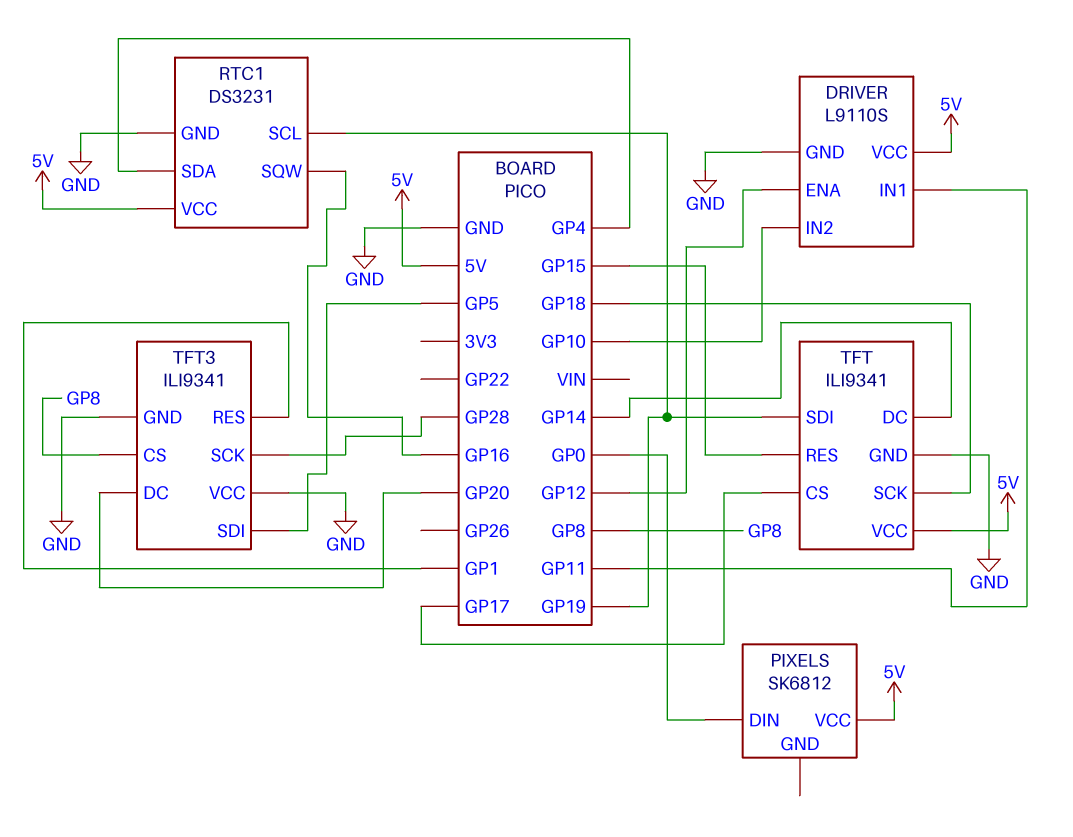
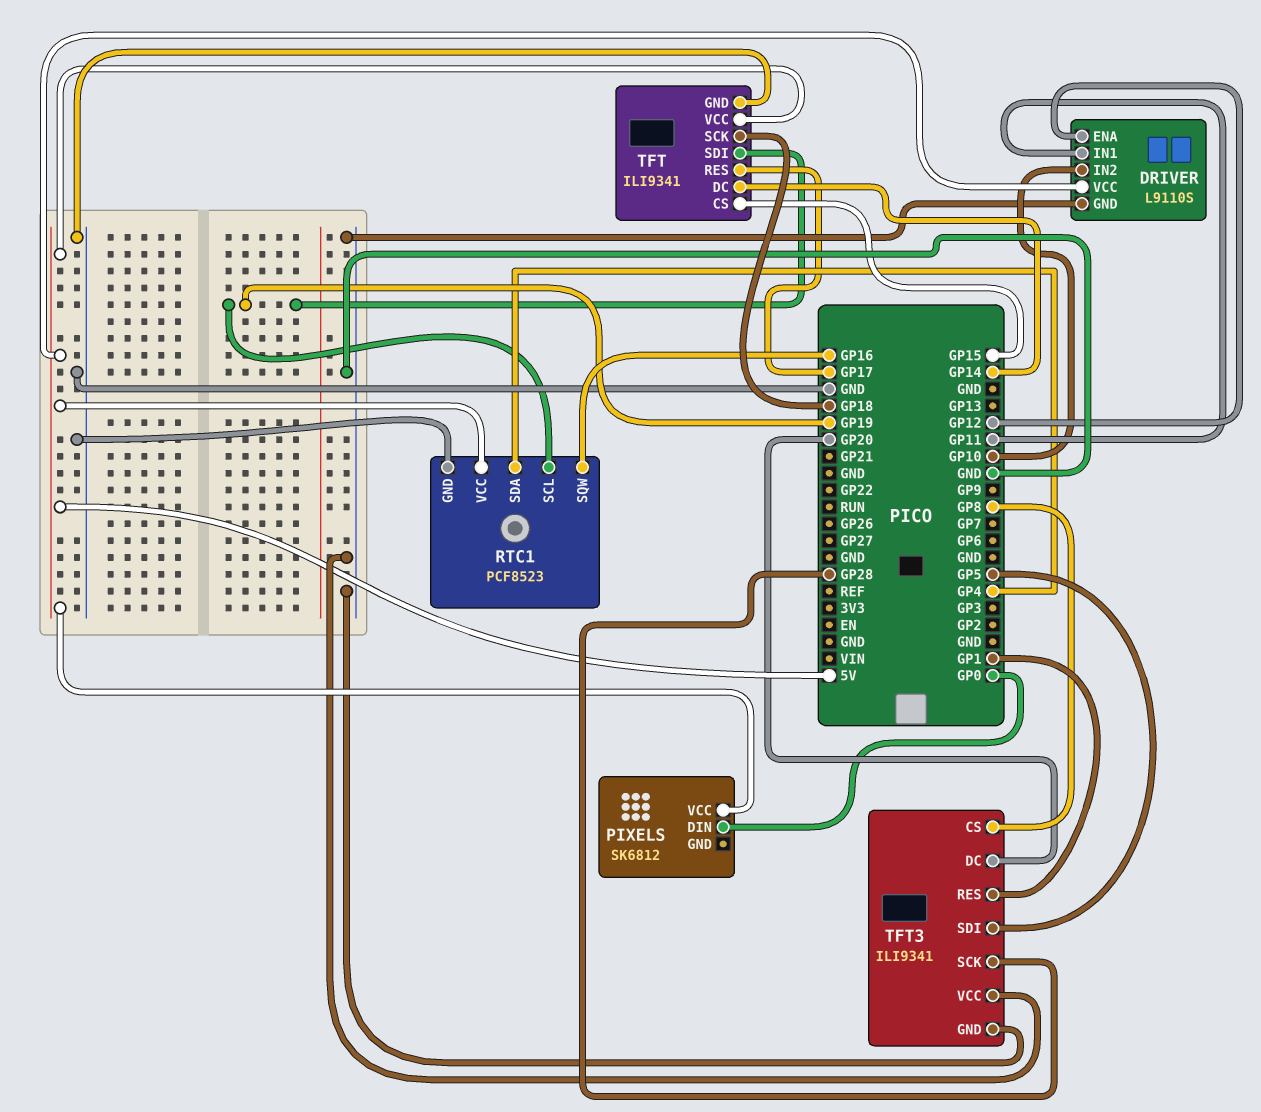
RTC1: DS3231 -> PCF8523
TFT pin CS: GP17 -> GP15
TFT pin RES: GP15 -> GP17

